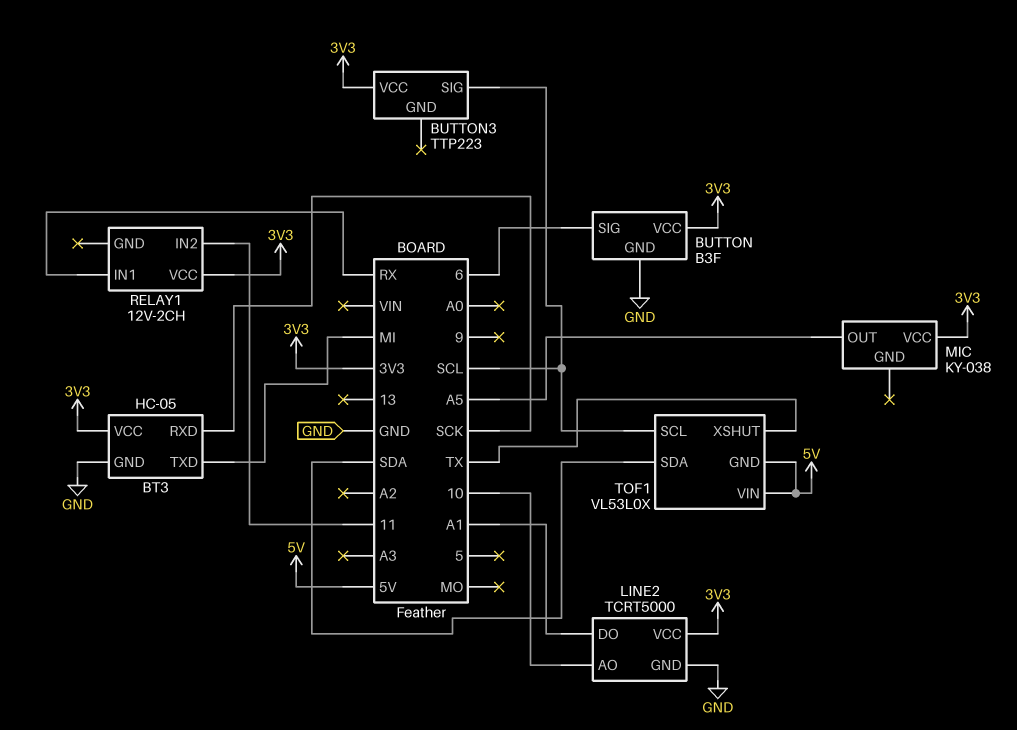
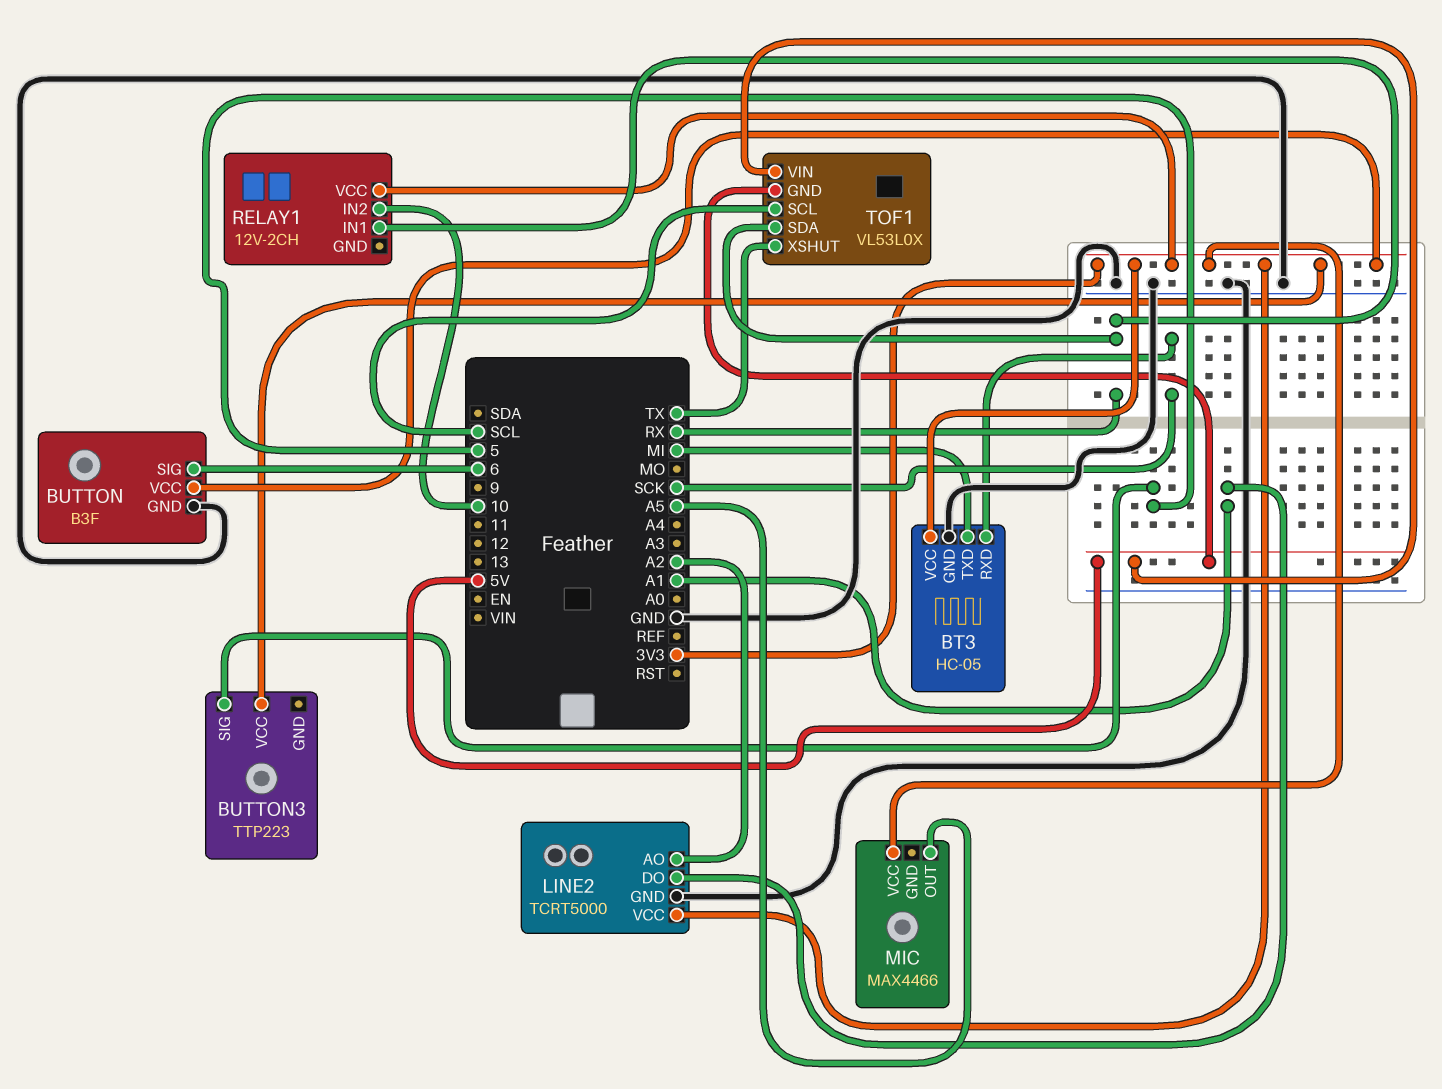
BUTTON3 pin SIG: SCL -> 5
LINE2 pin AO: 10 -> A2
MIC: KY-038 -> MAX4466
RELAY1 pin IN2: 11 -> 10
TOF1 pin SDA: SDA -> RX

